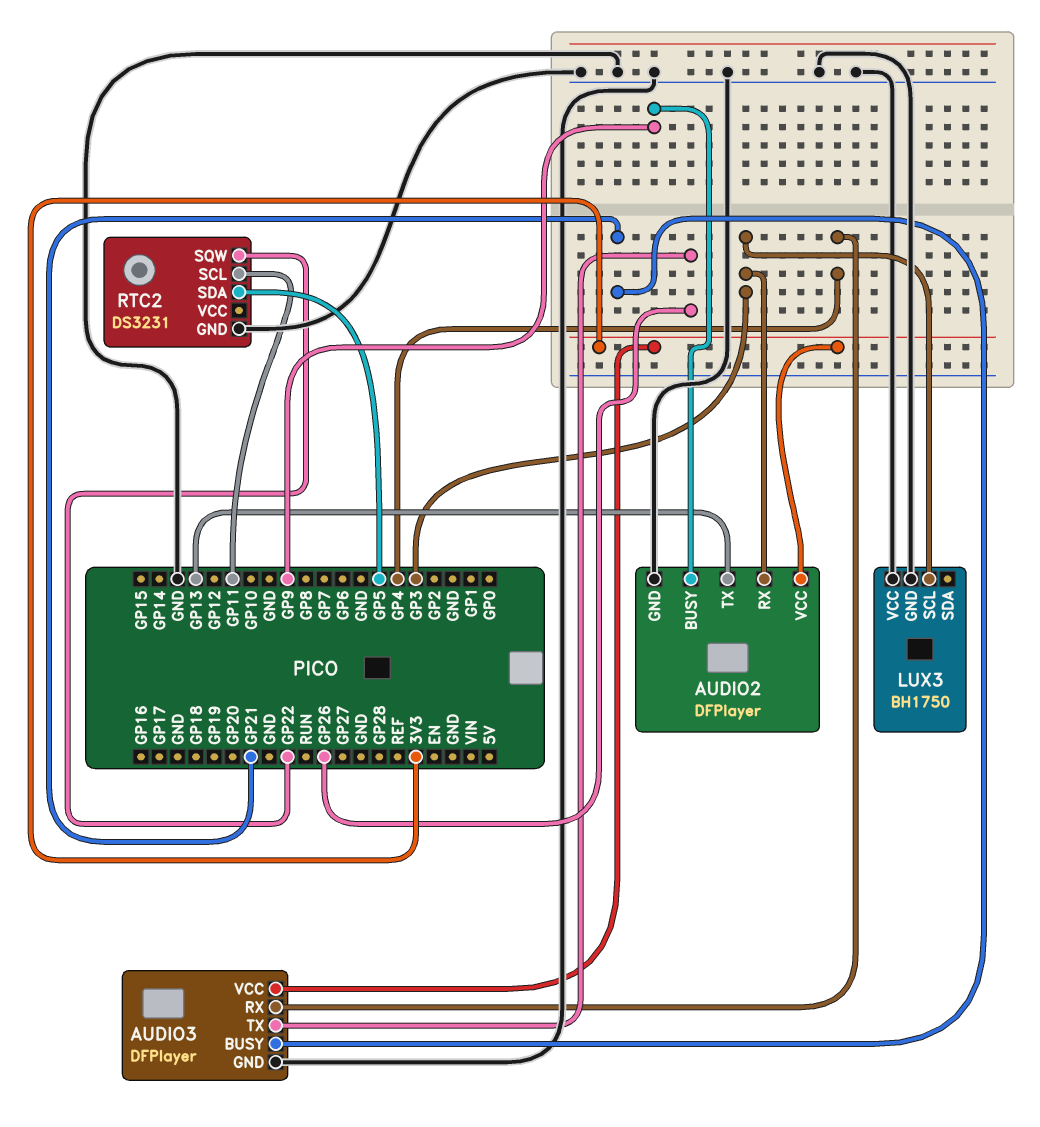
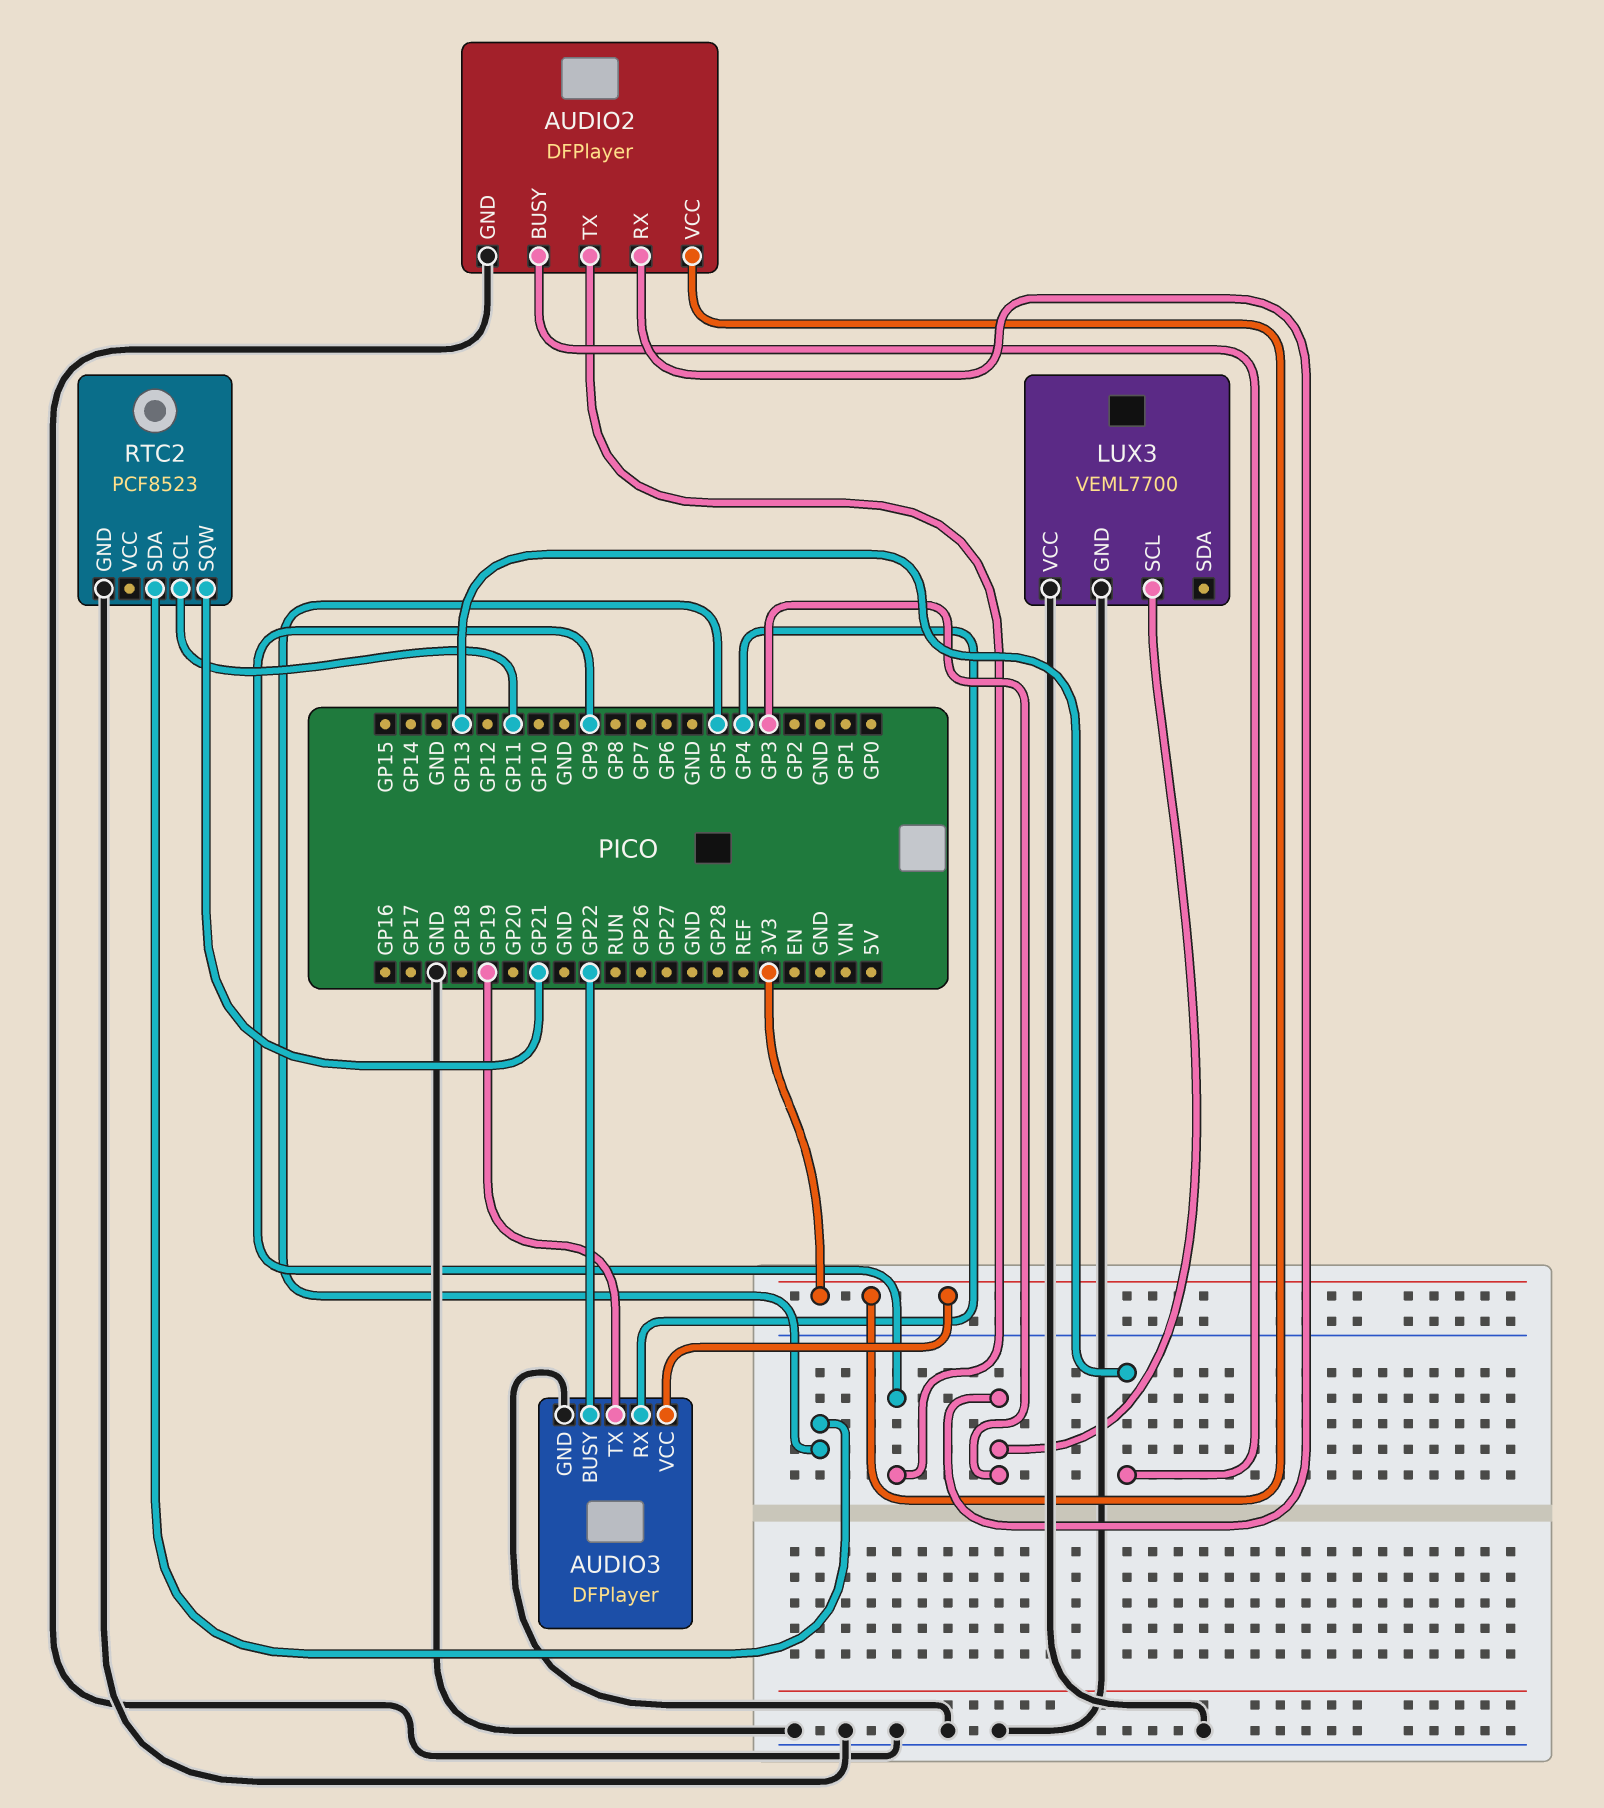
AUDIO2 pin BUSY: GP9 -> GP13
AUDIO2 pin TX: GP13 -> GP9
AUDIO3 pin BUSY: GP21 -> GP22
AUDIO3 pin TX: GP26 -> GP19
LUX3: BH1750 -> VEML7700
RTC2: DS3231 -> PCF8523
RTC2 pin SQW: GP22 -> GP21

